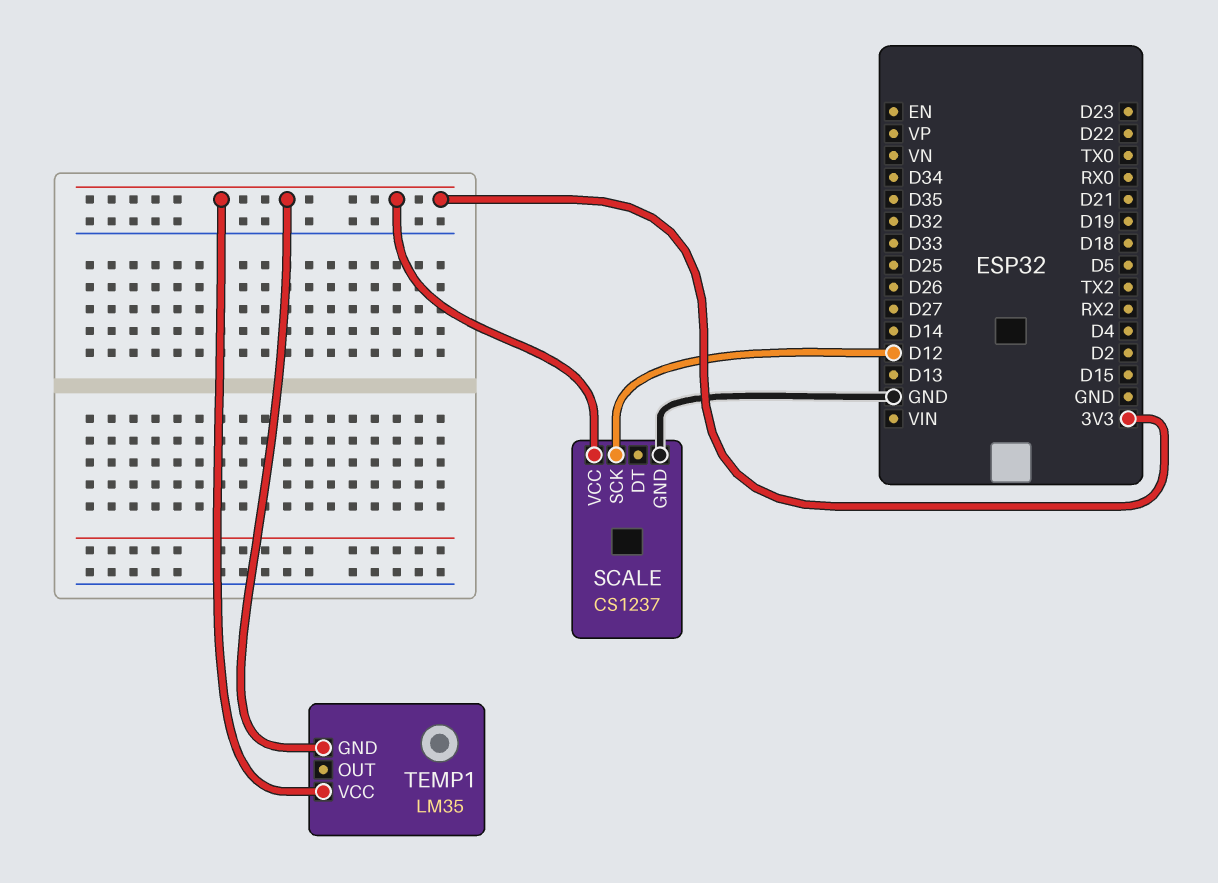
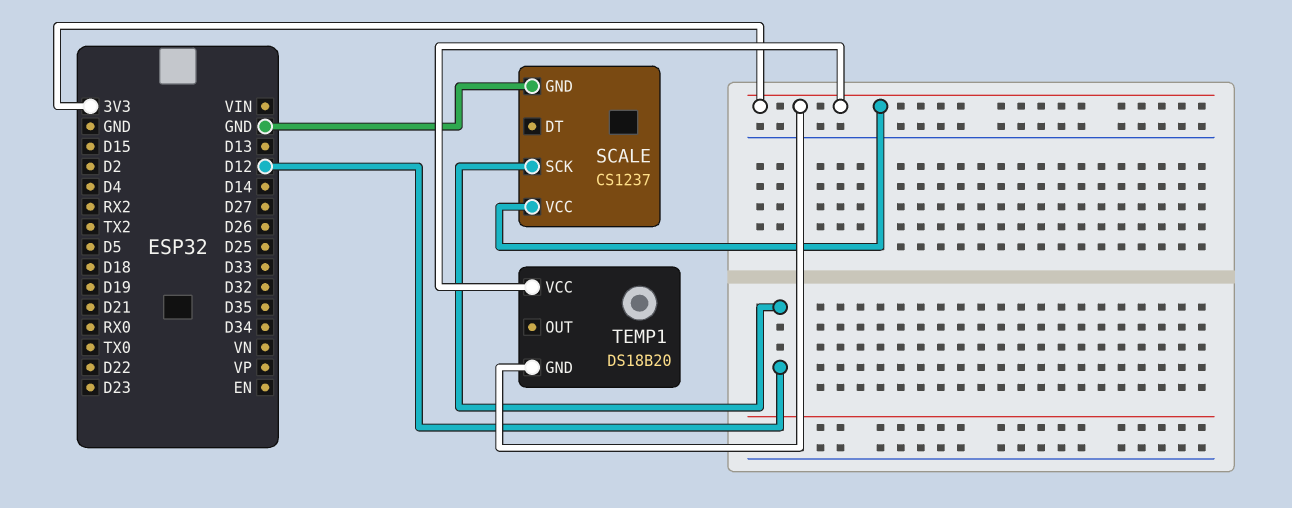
TEMP1: LM35 -> DS18B20

